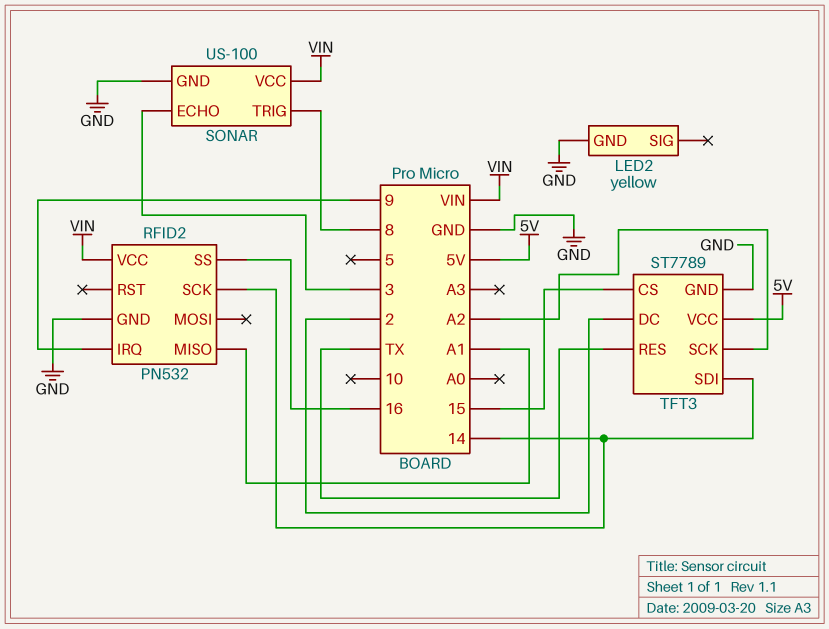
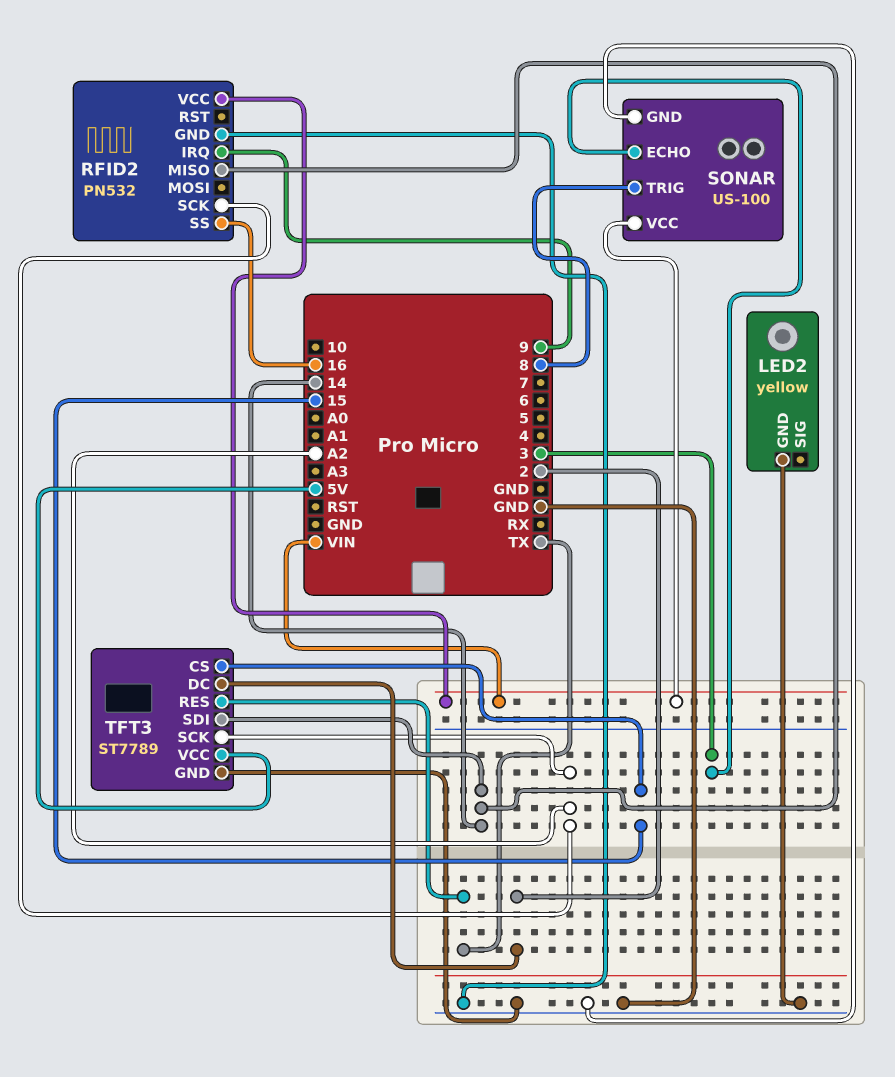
RFID2 pin MISO: A1 -> 14
RFID2 pin SCK: 14 -> A2

